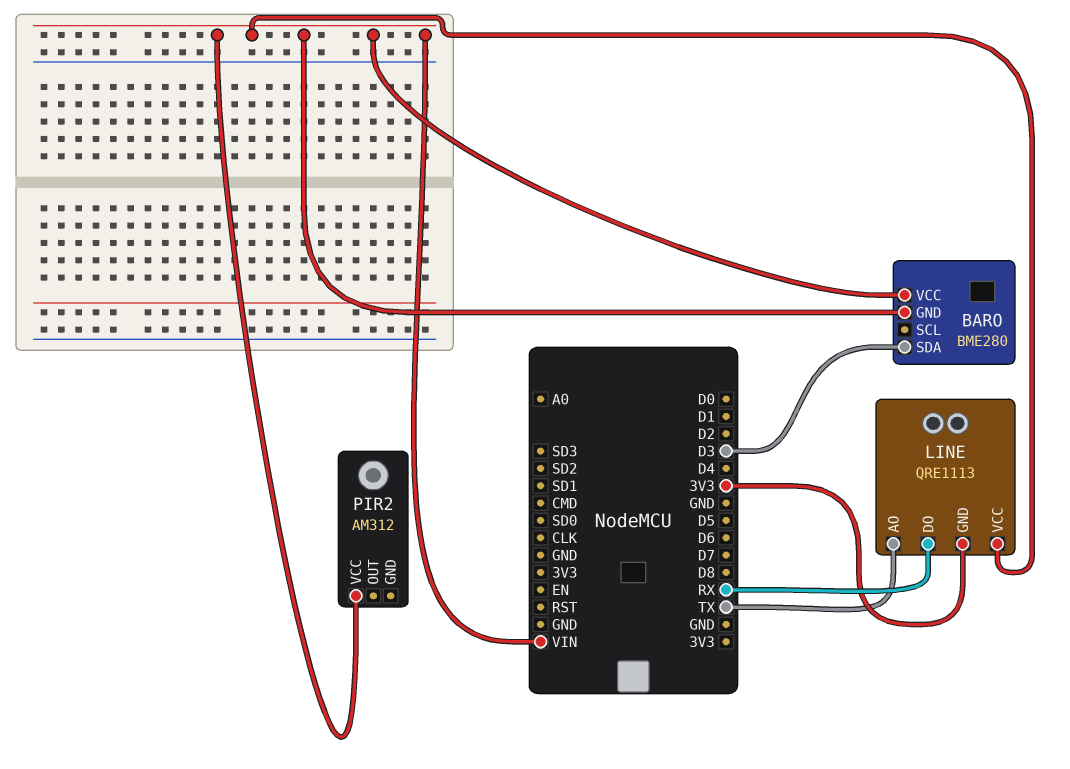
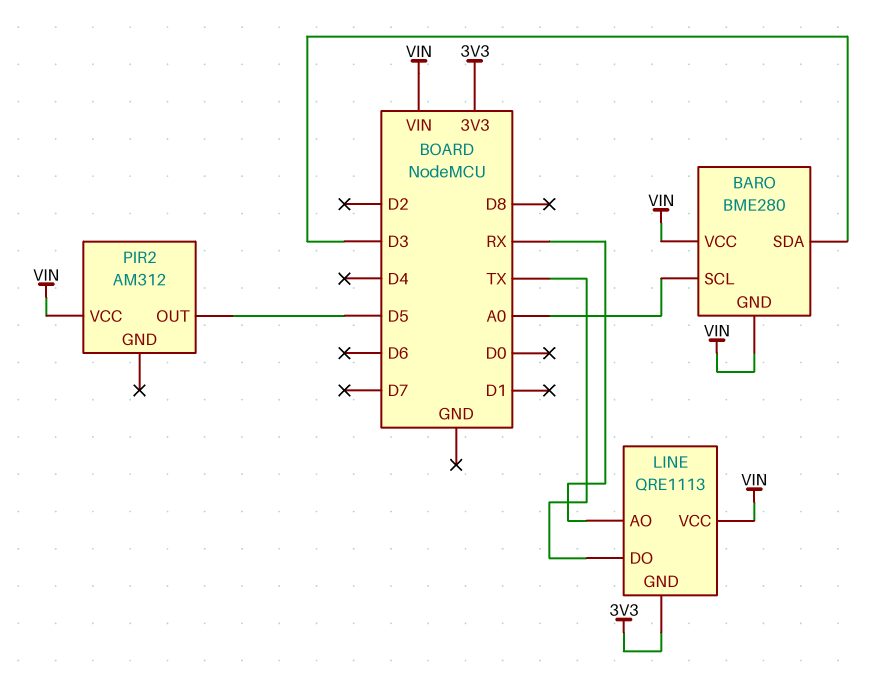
BARO pin SCL: none -> A0
LINE pin AO: TX -> RX
LINE pin DO: RX -> TX
PIR2 pin OUT: none -> D5

